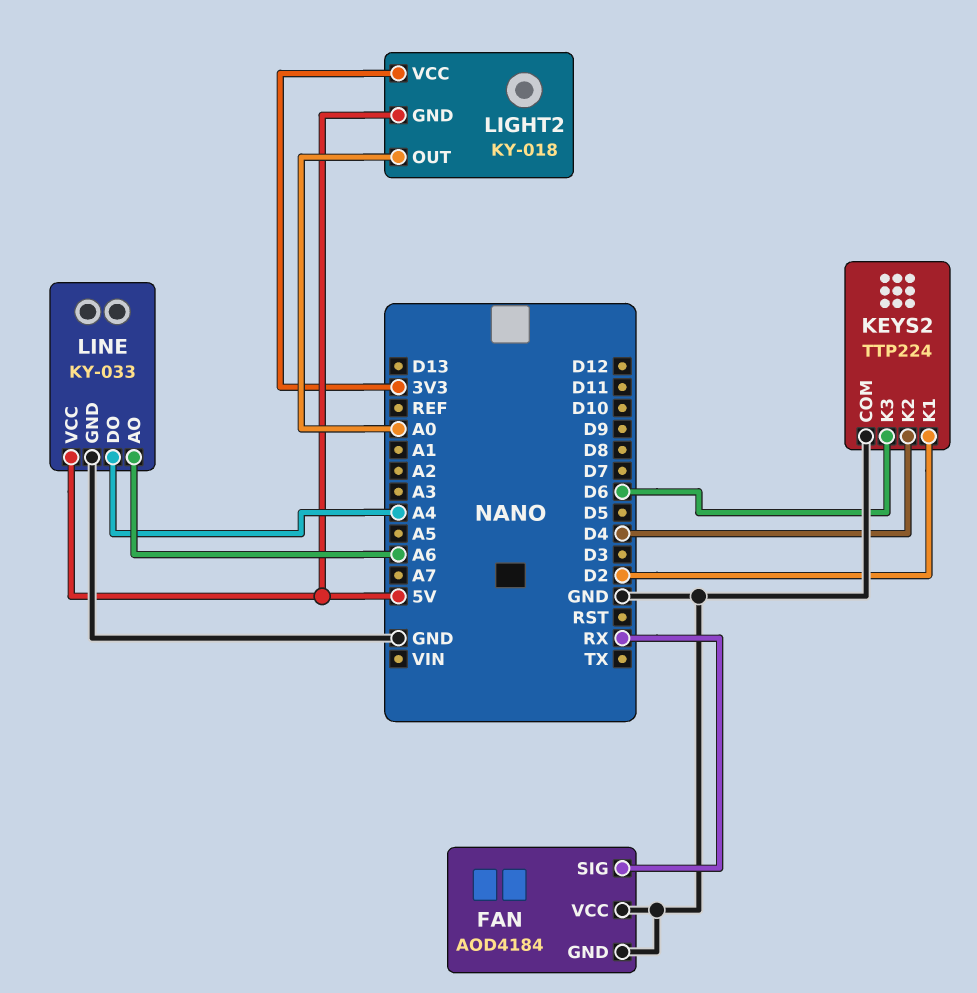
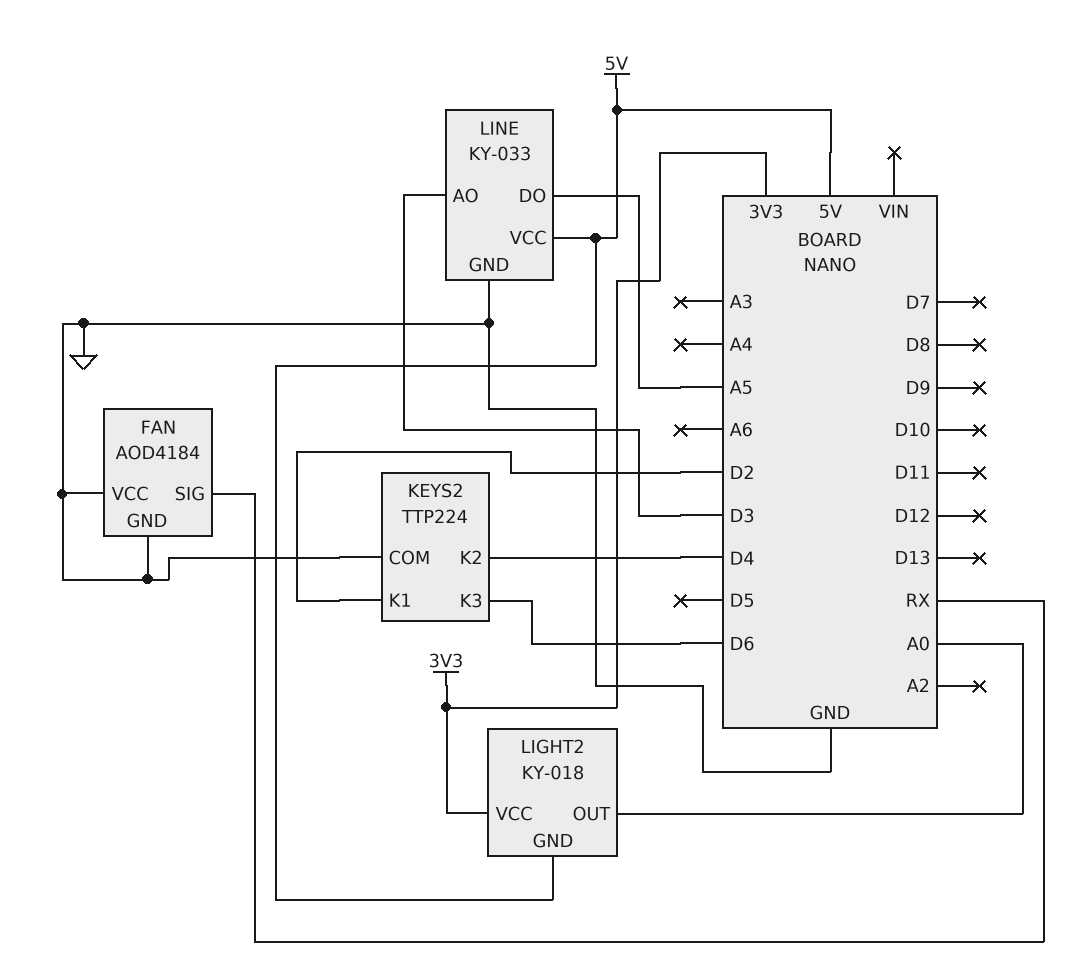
LINE pin AO: A6 -> D3
LINE pin DO: A4 -> A5

